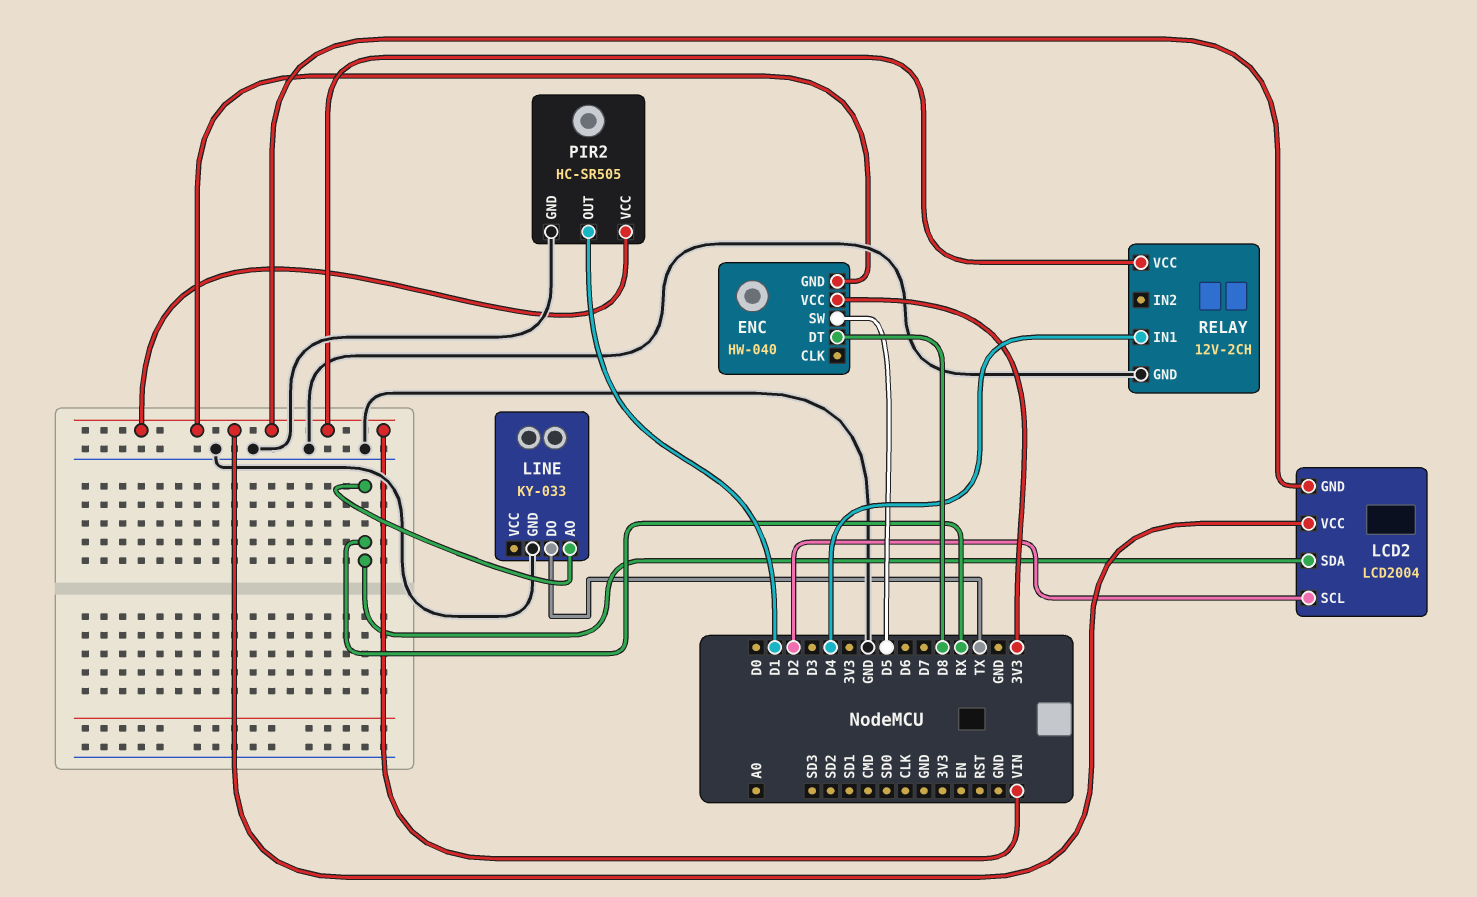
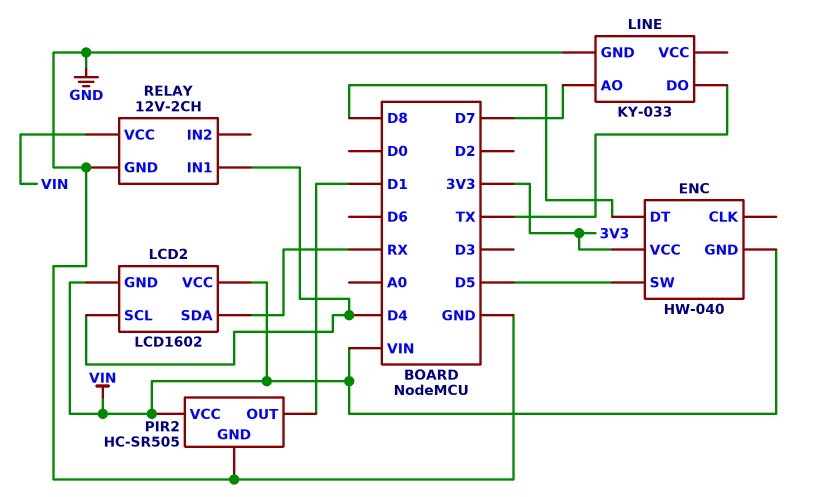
LCD2: LCD2004 -> LCD1602
LCD2 pin SCL: D2 -> D4
LINE pin AO: RX -> D7

